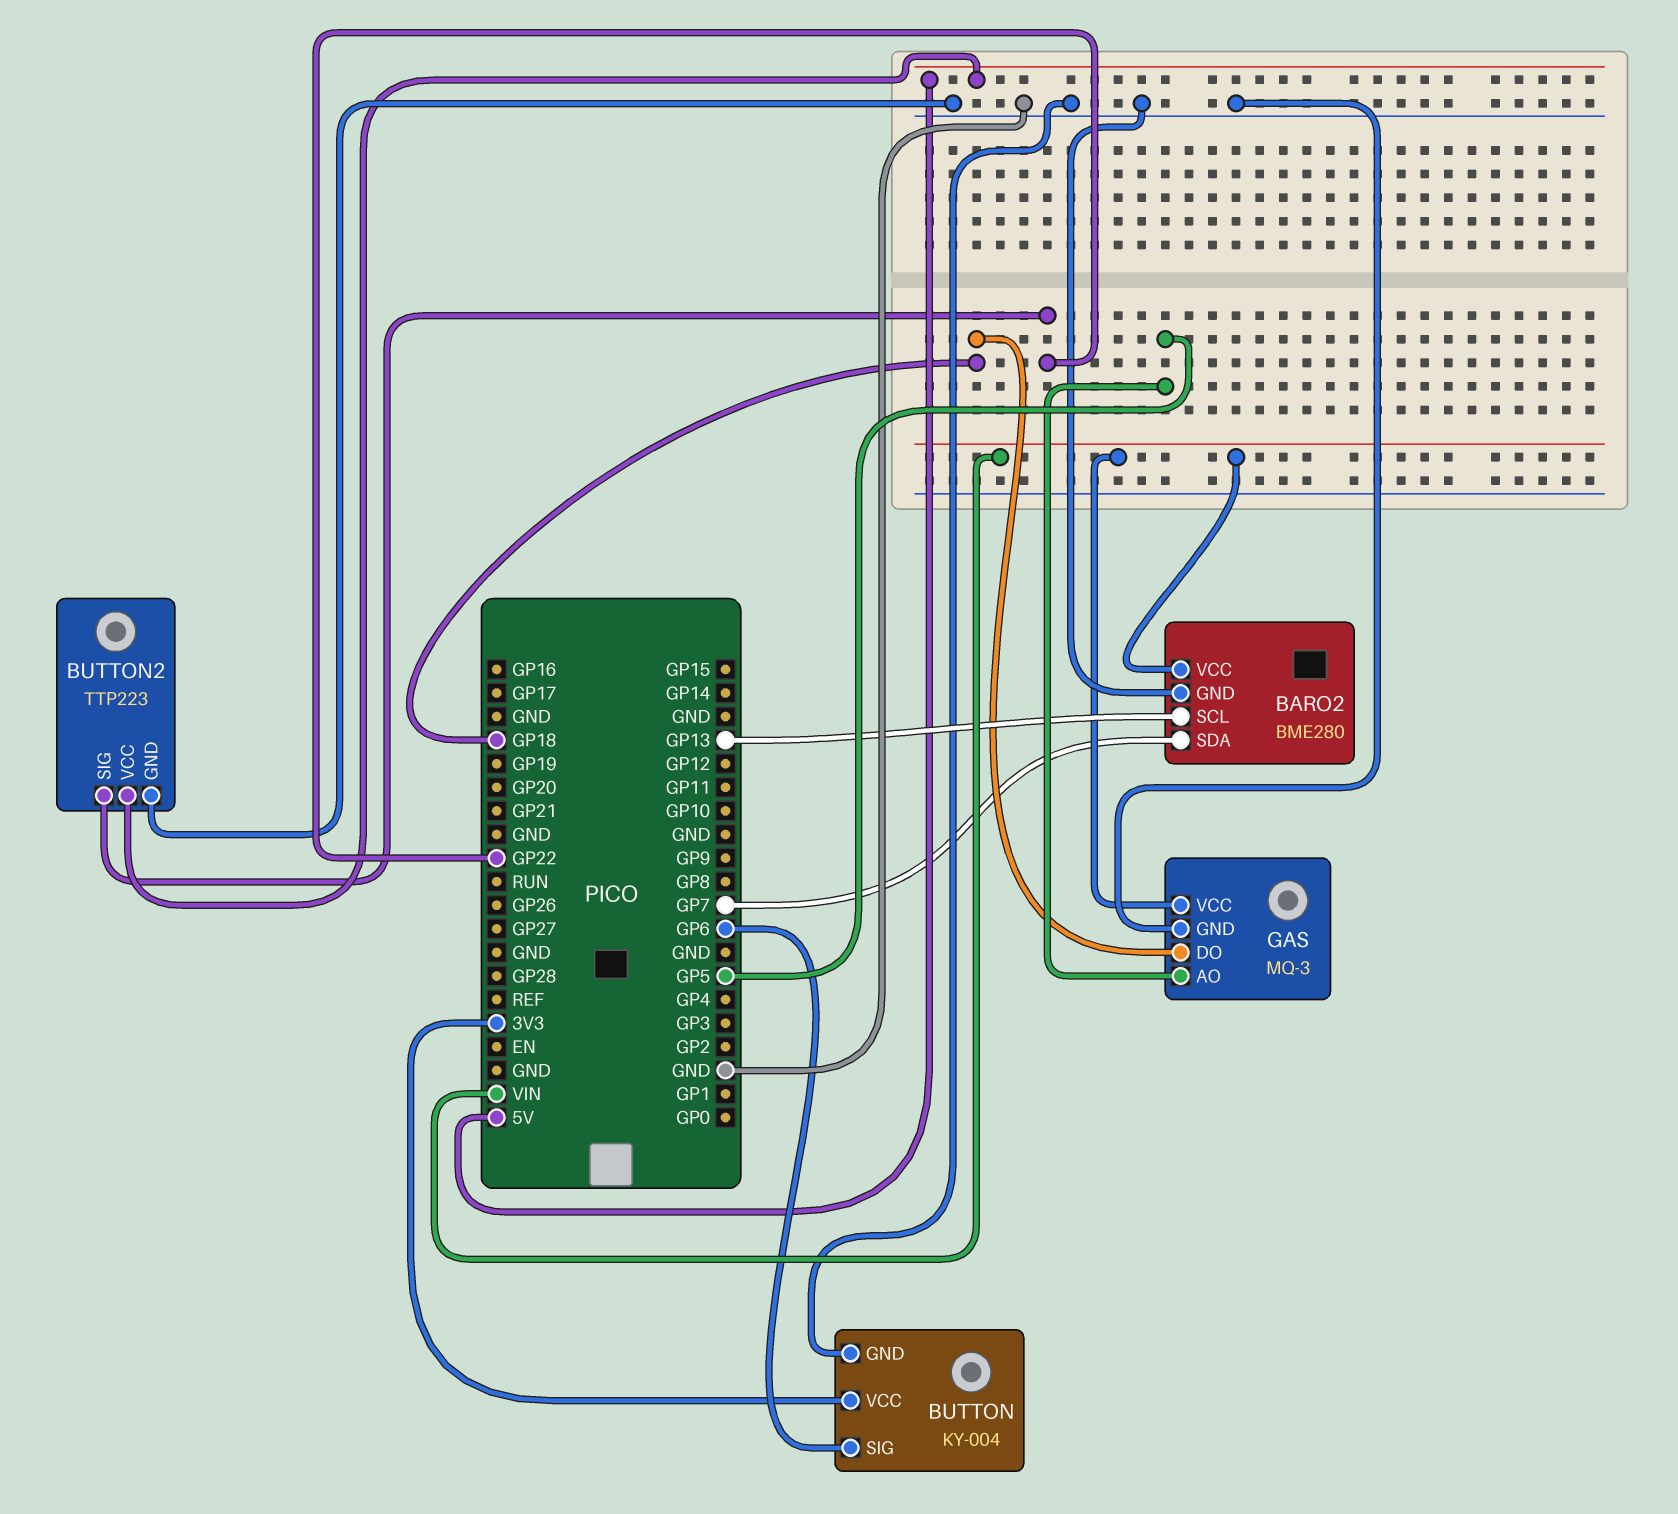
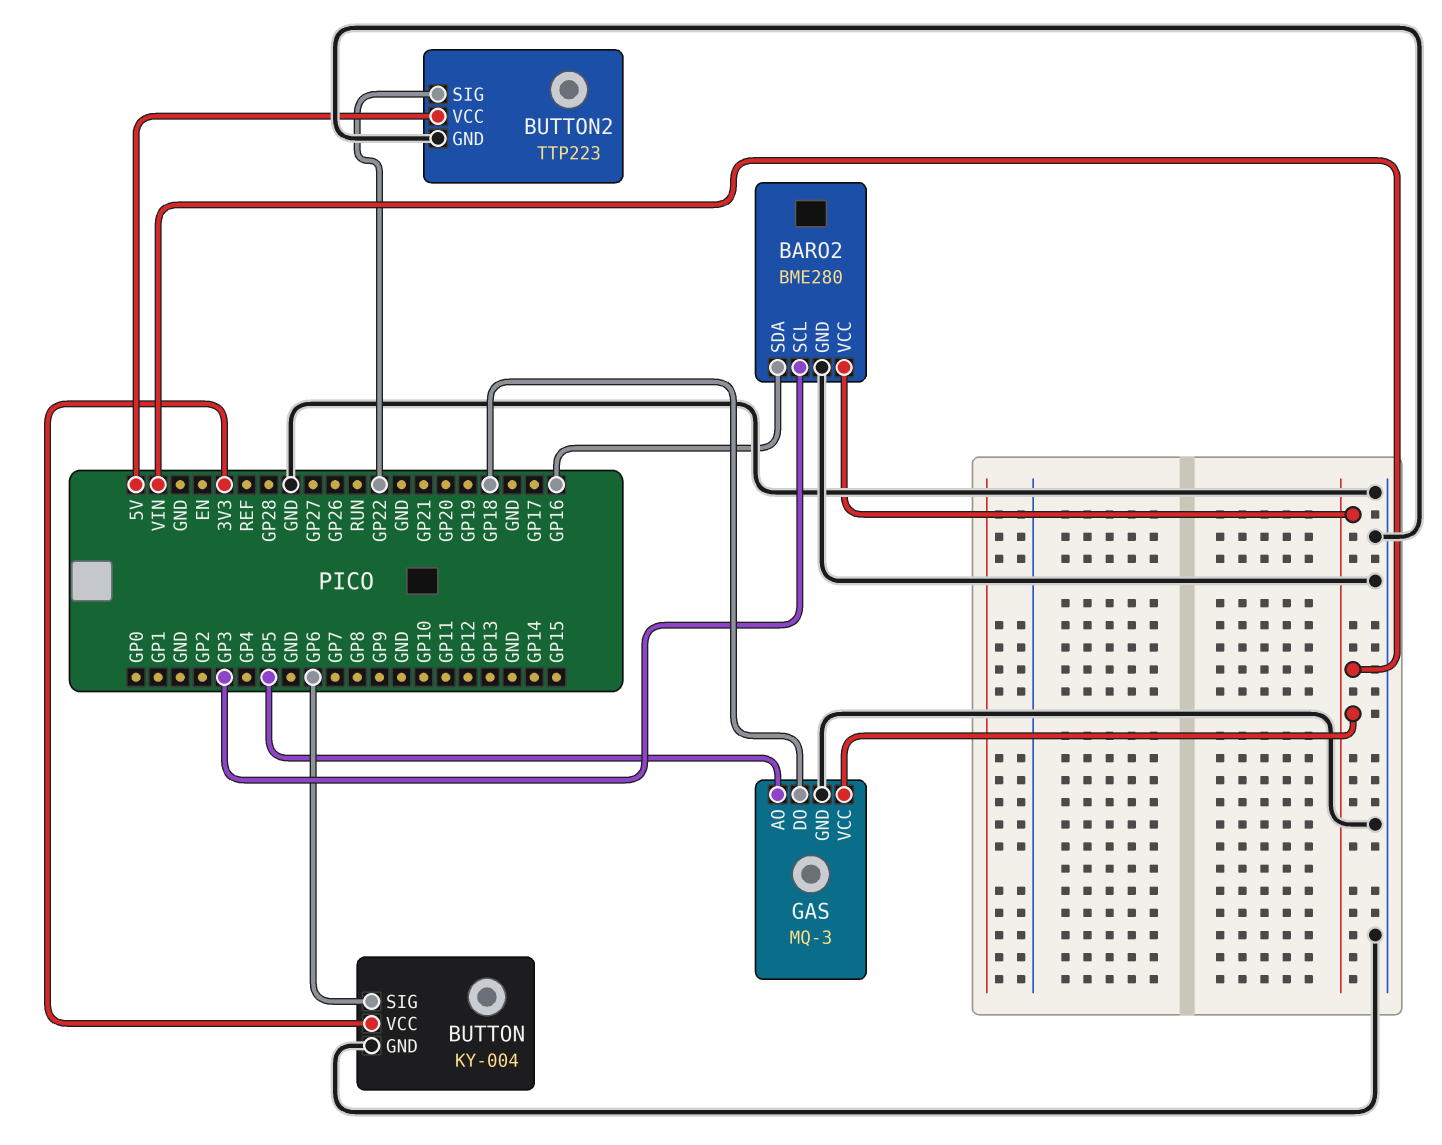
BARO2 pin SCL: GP13 -> GP3
BARO2 pin SDA: GP7 -> GP16

